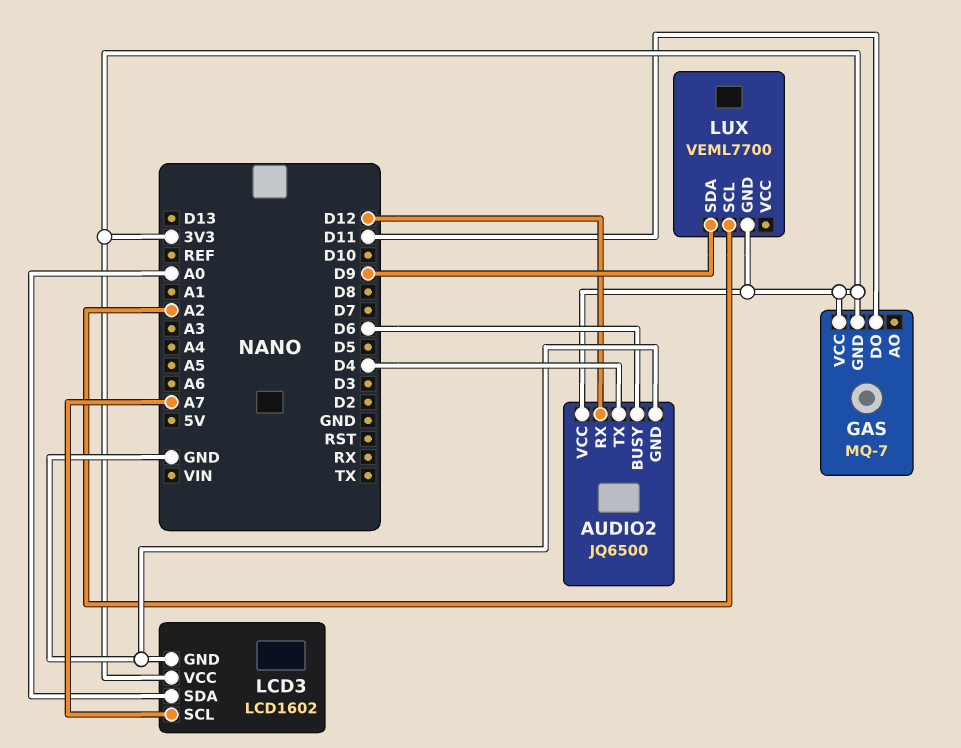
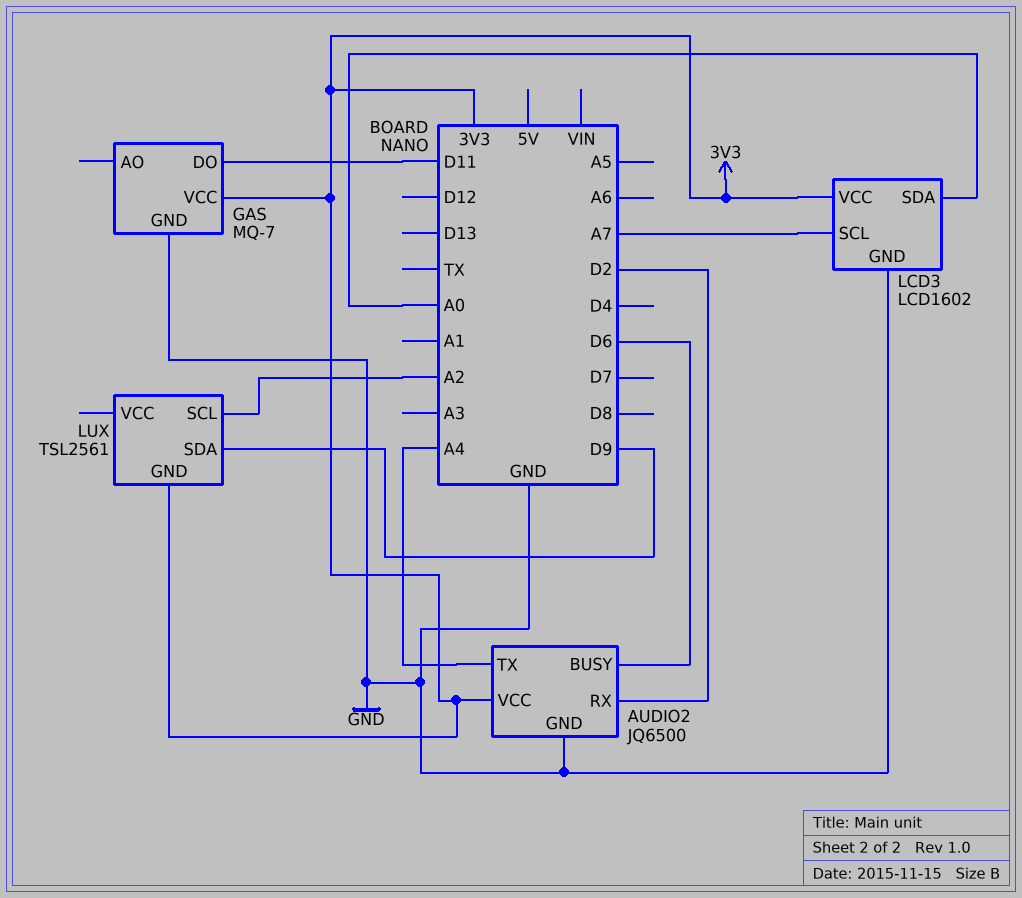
AUDIO2 pin RX: D12 -> D2
AUDIO2 pin TX: D4 -> A4
GAS pin GND: 3V3 -> GND
LUX: VEML7700 -> TSL2561

